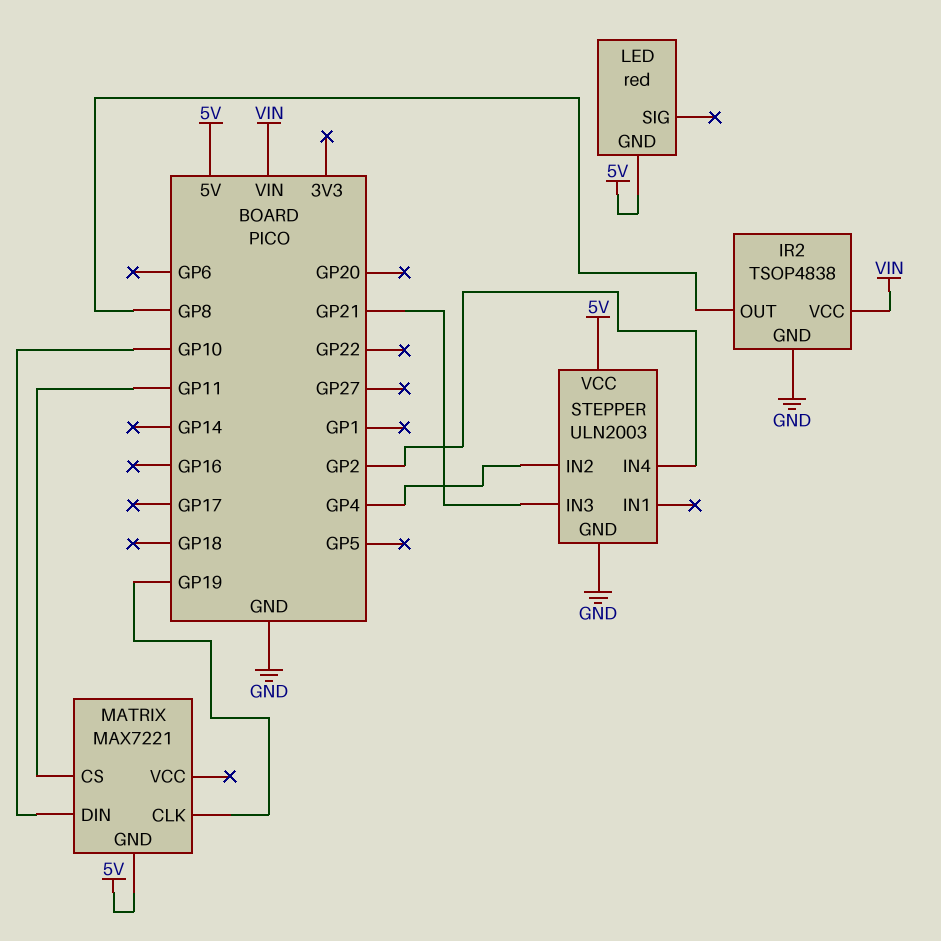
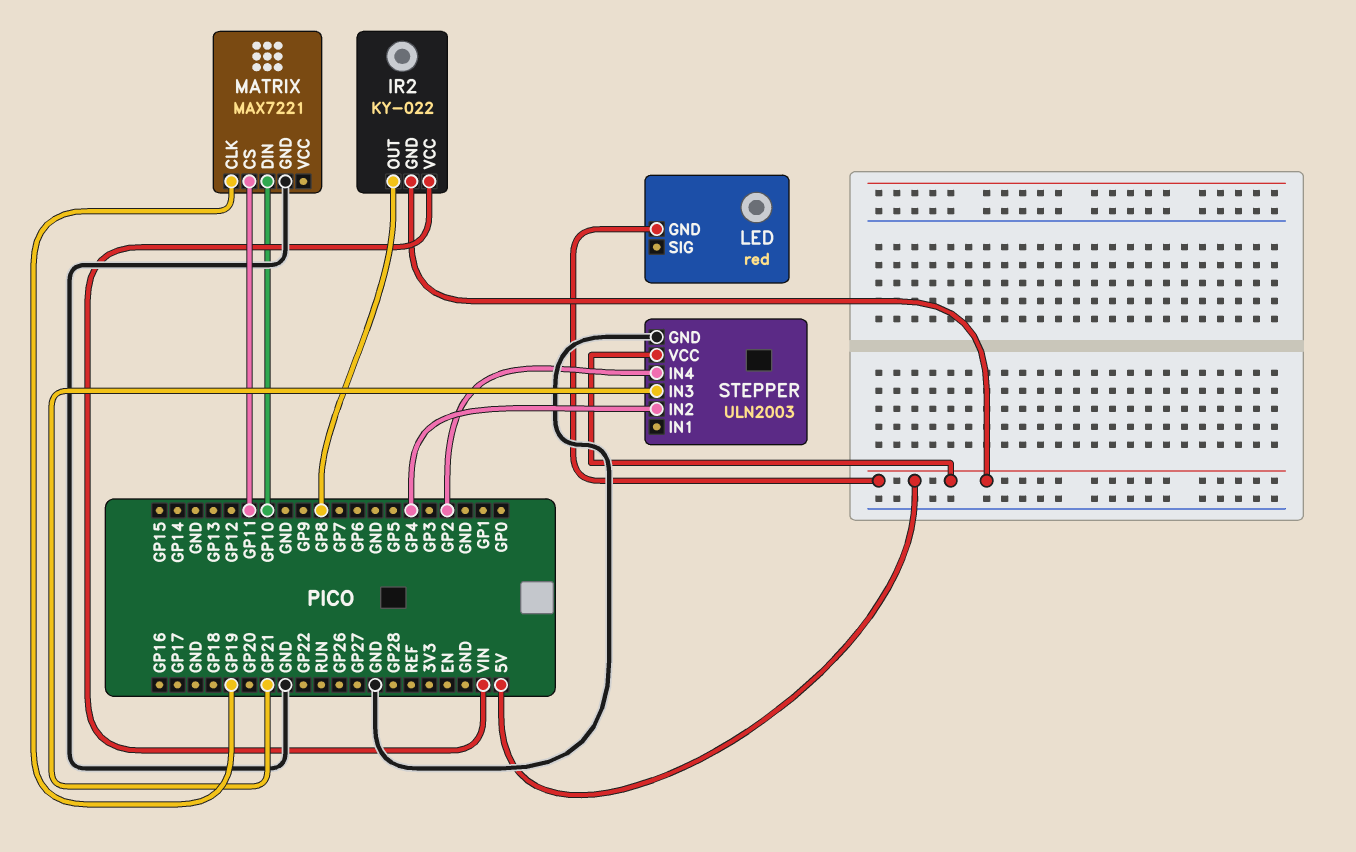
IR2: TSOP4838 -> KY-022
IR2 pin GND: GND -> 5V
MATRIX pin GND: 5V -> GND

